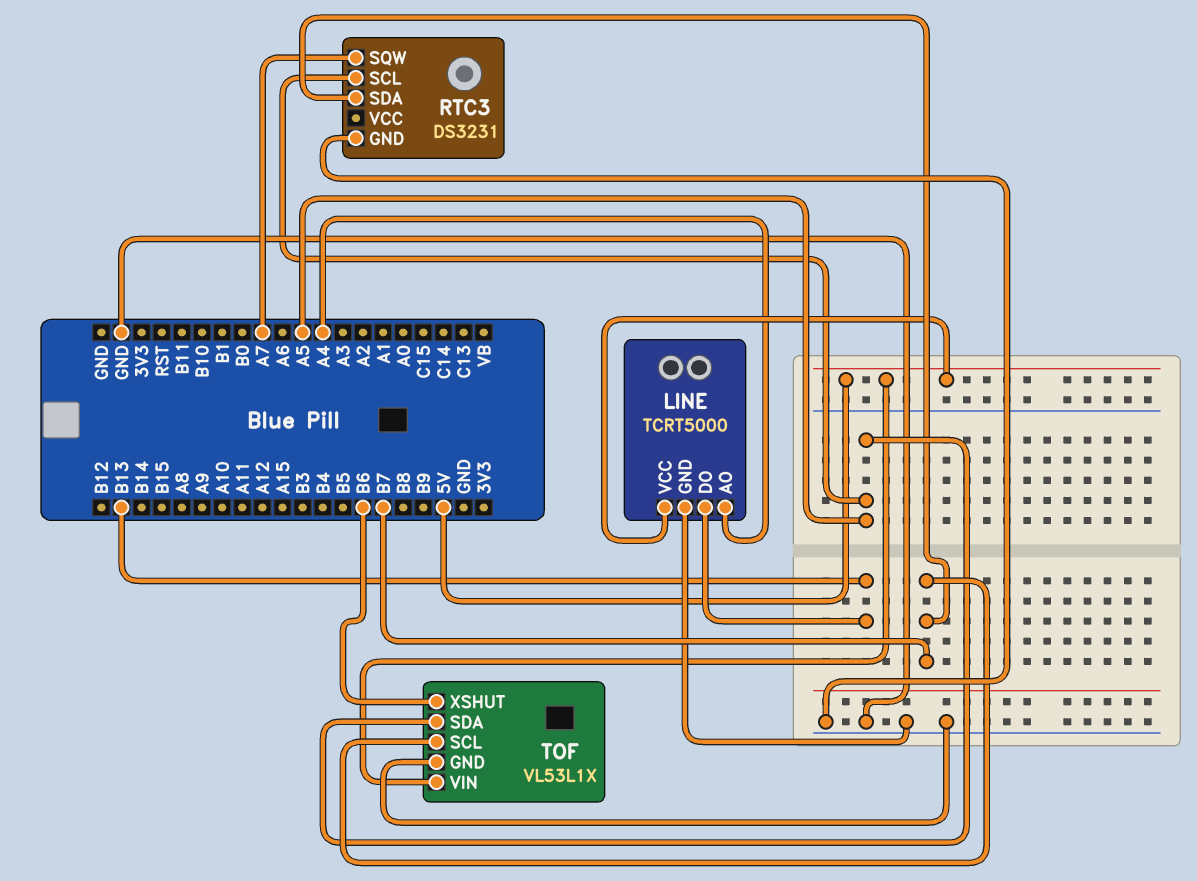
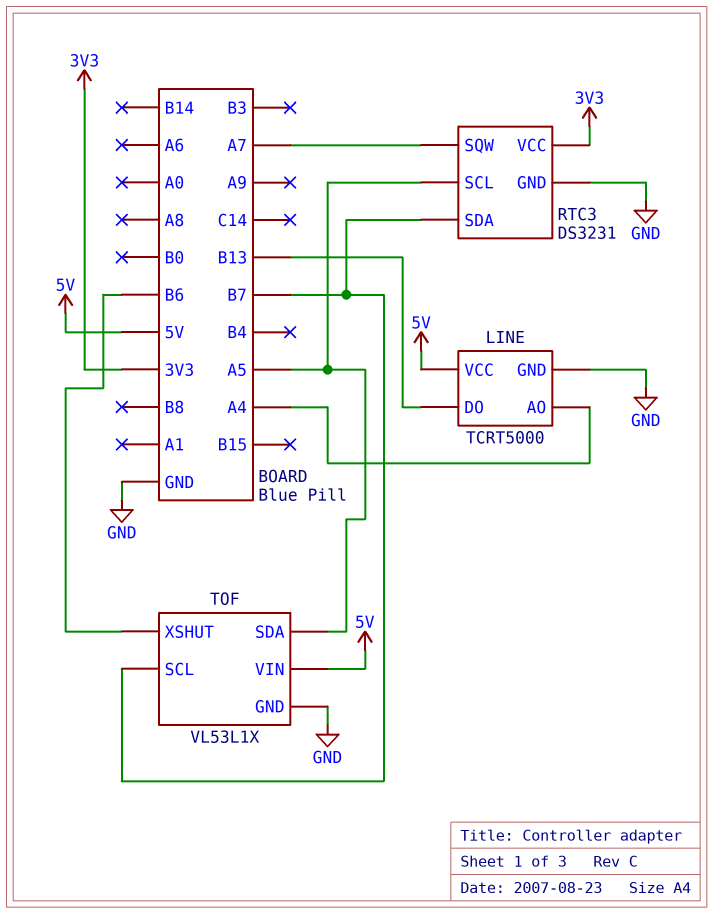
RTC3 pin VCC: none -> 3V3

